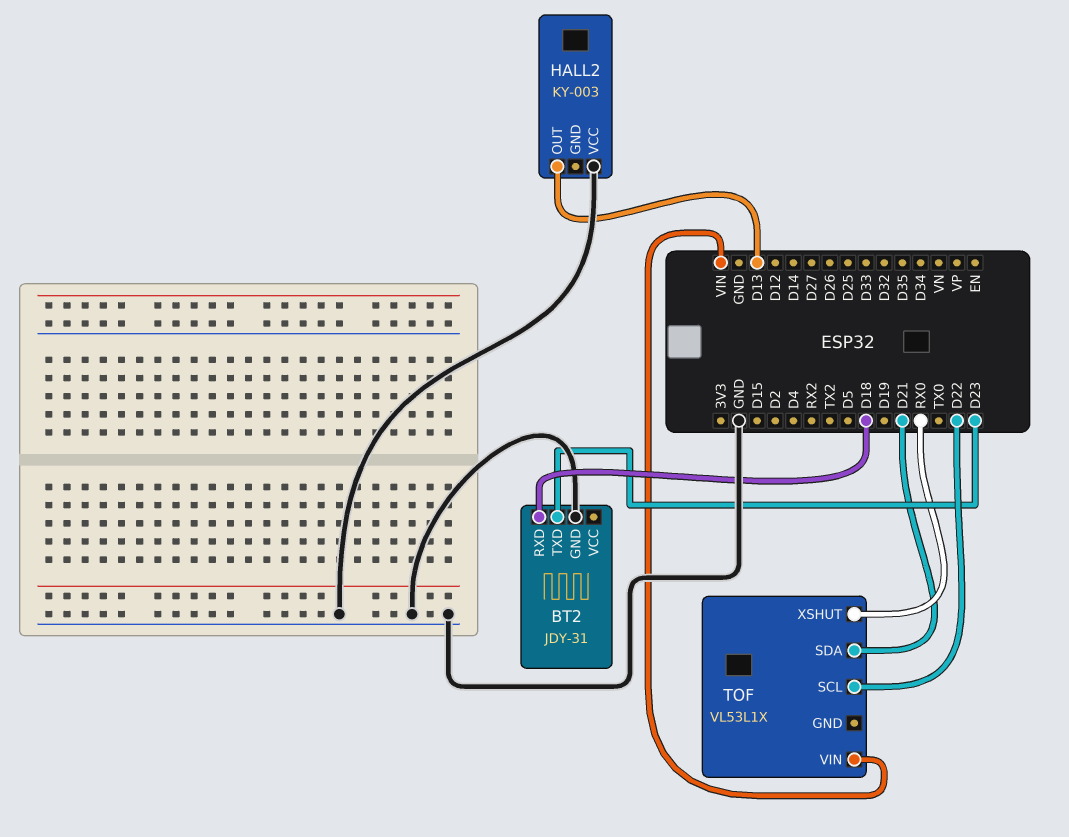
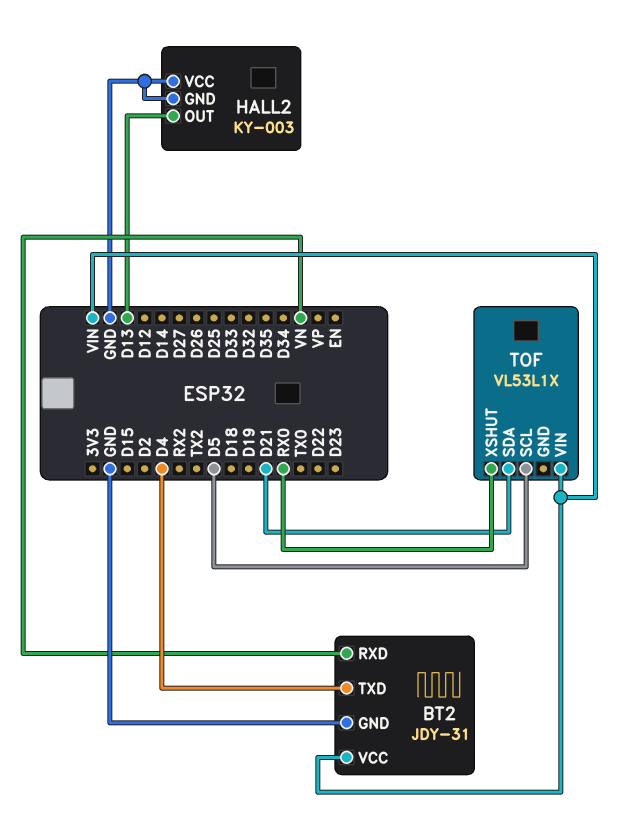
BT2 pin RXD: D18 -> VN
BT2 pin TXD: D23 -> D4
BT2 pin VCC: none -> VIN
HALL2 pin GND: none -> GND
TOF pin SCL: D22 -> D5

